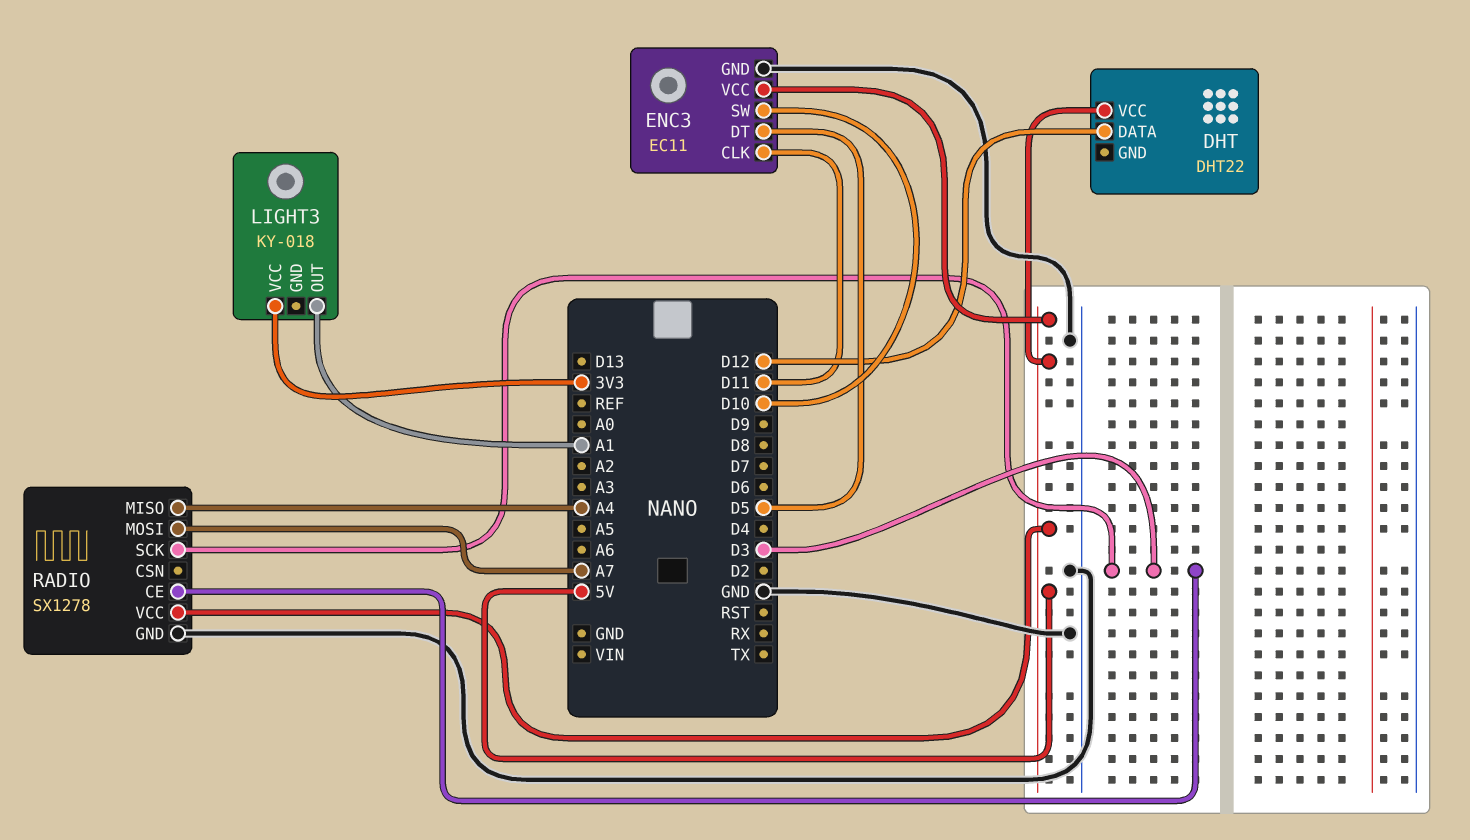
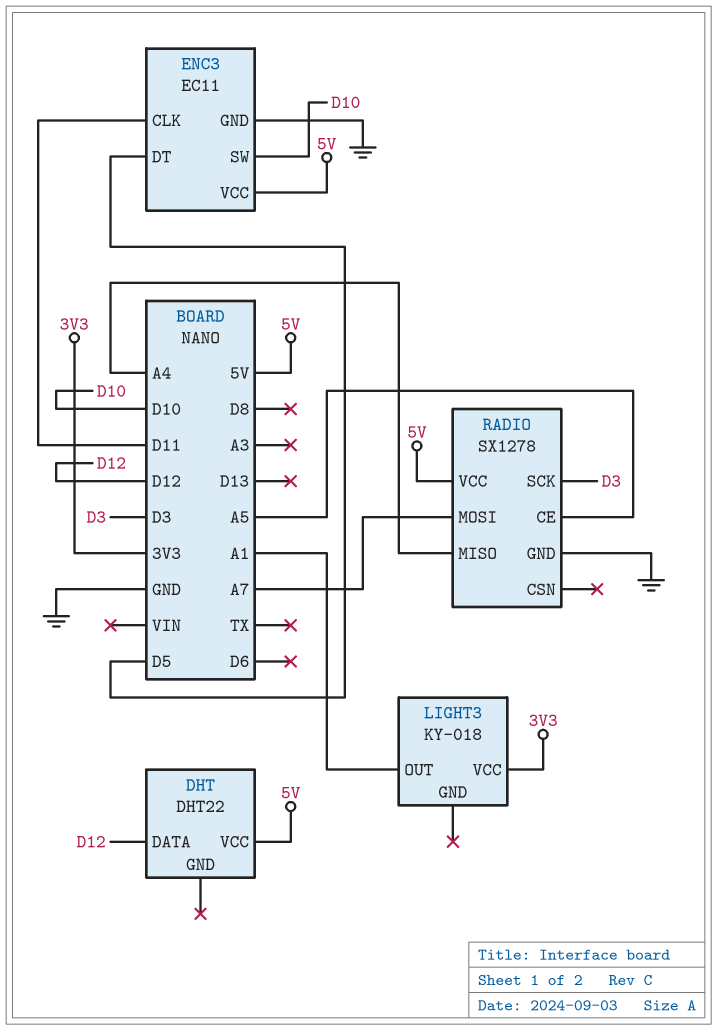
RADIO pin CE: D3 -> A5

